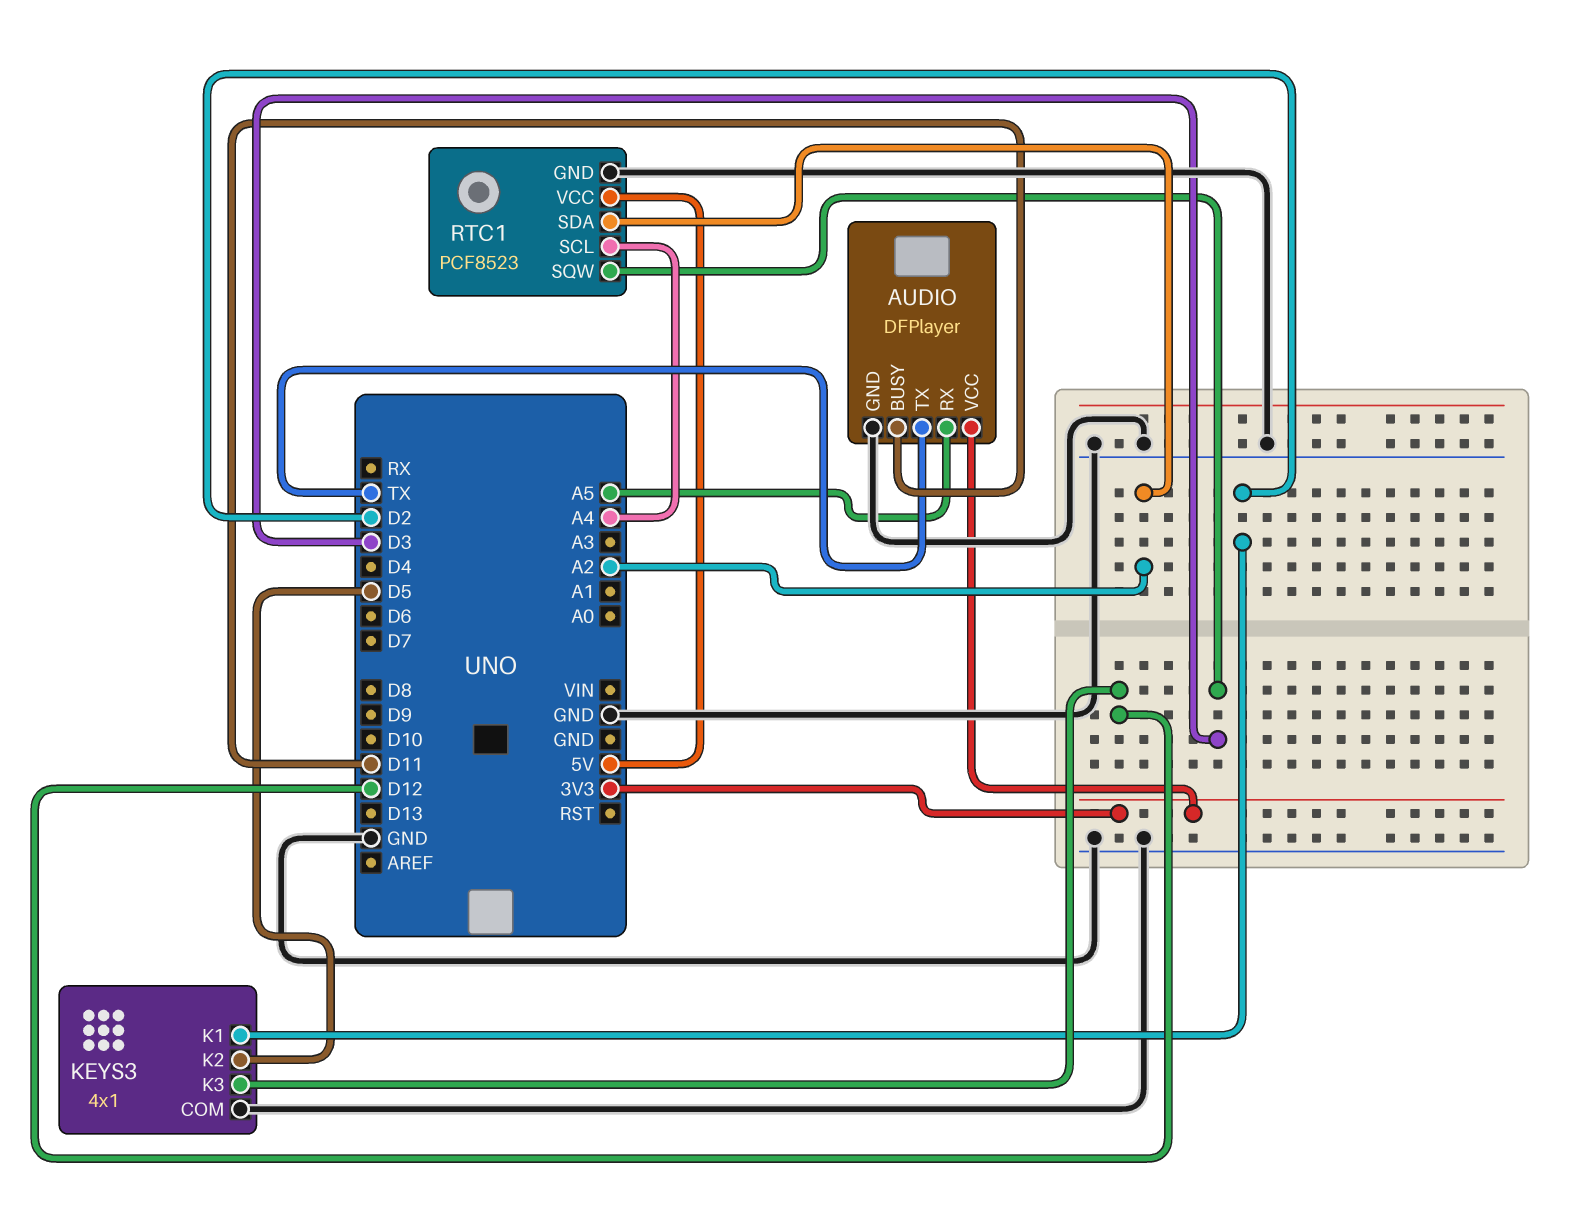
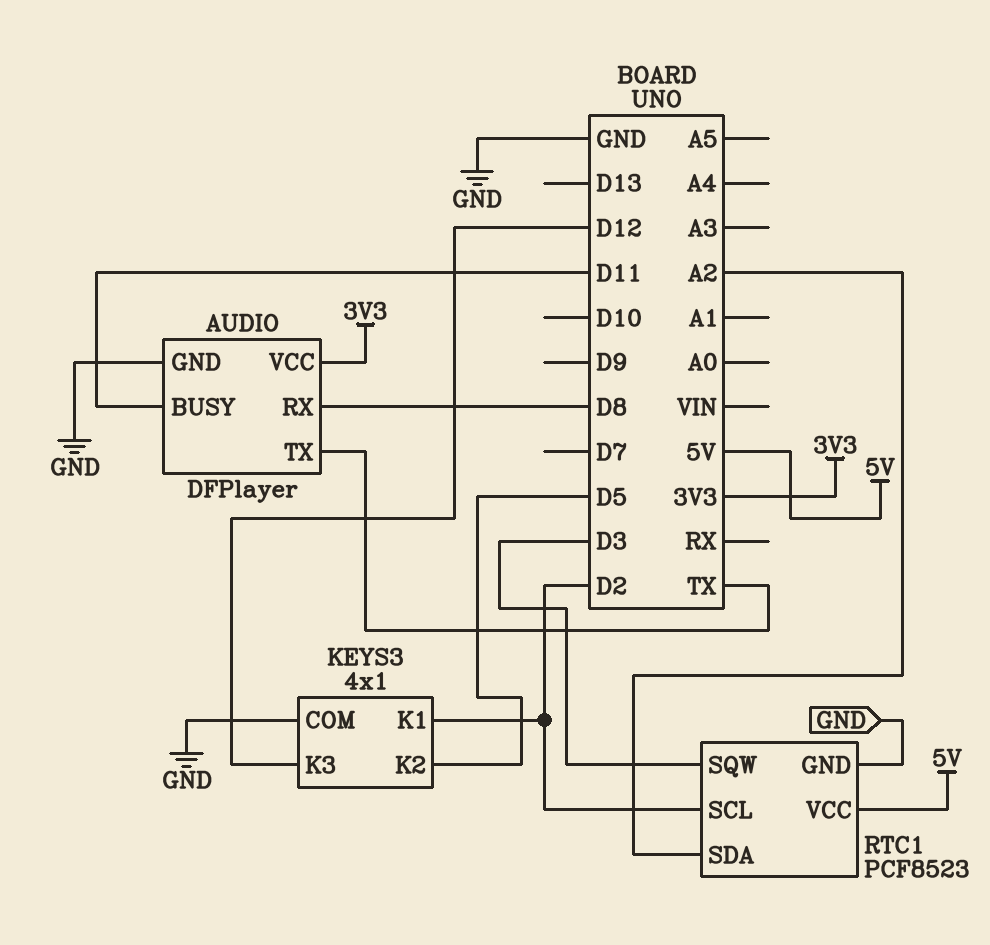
AUDIO pin RX: A5 -> D8
RTC1 pin SCL: A4 -> D2

